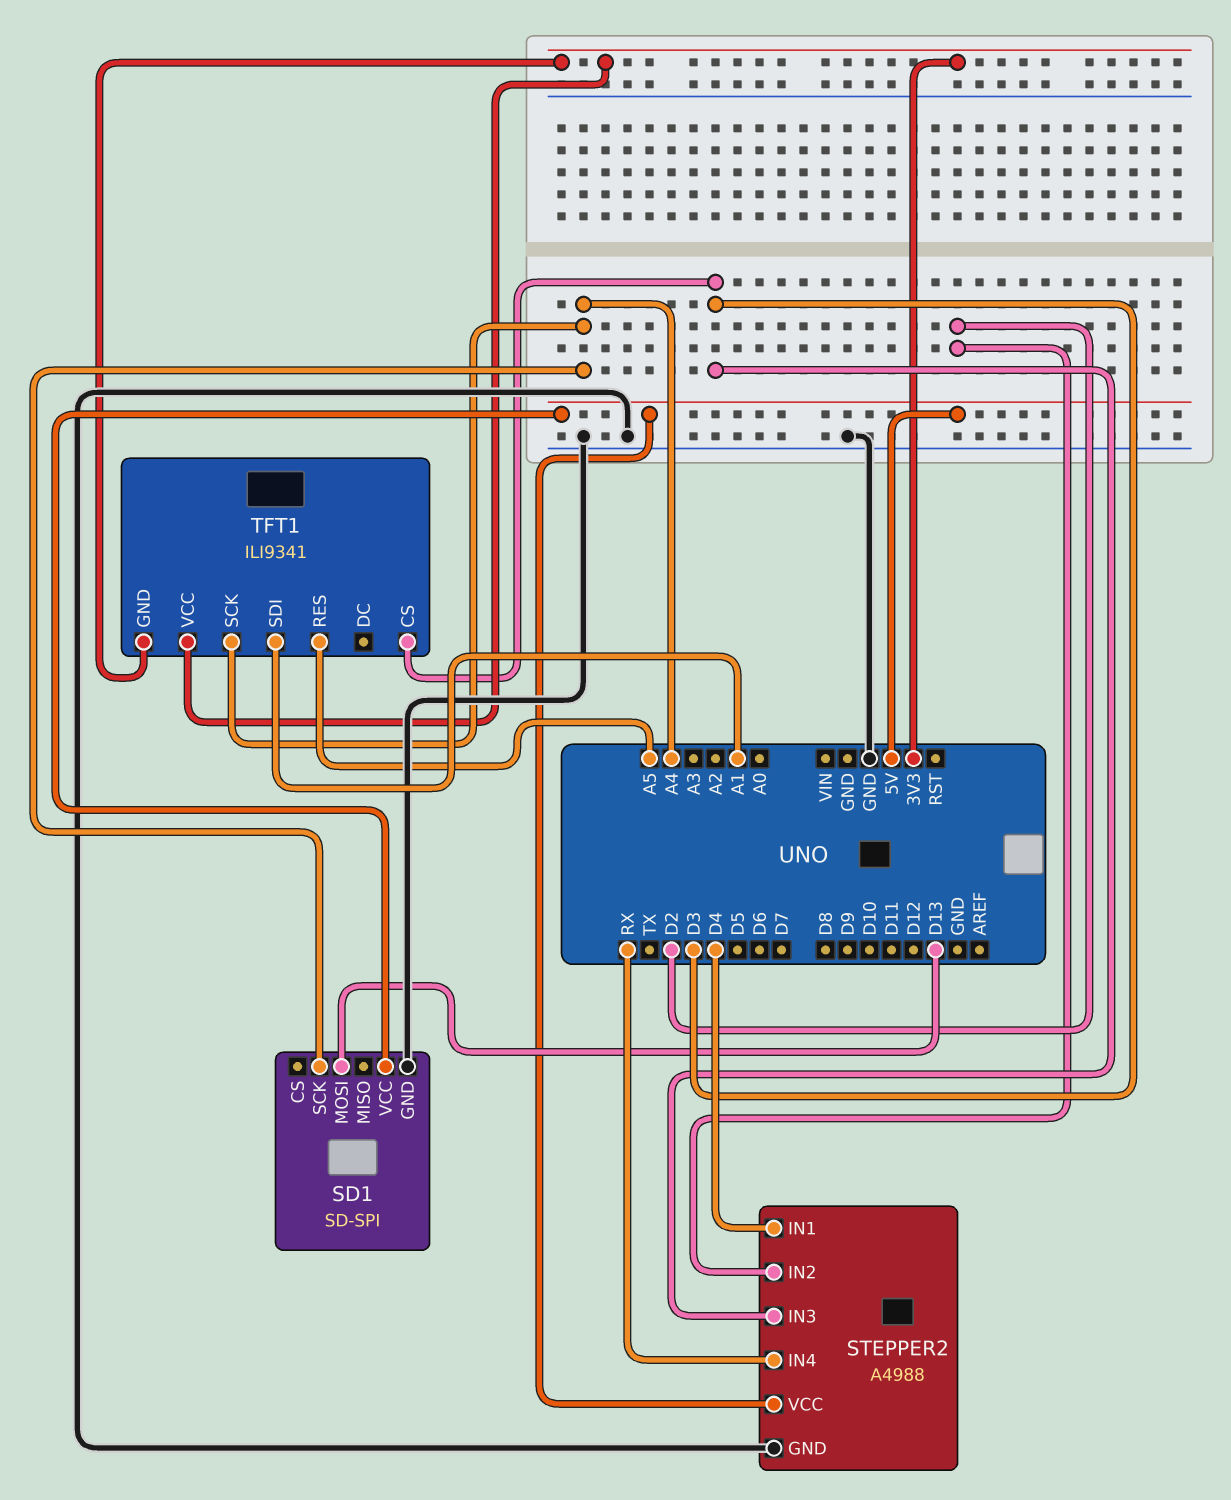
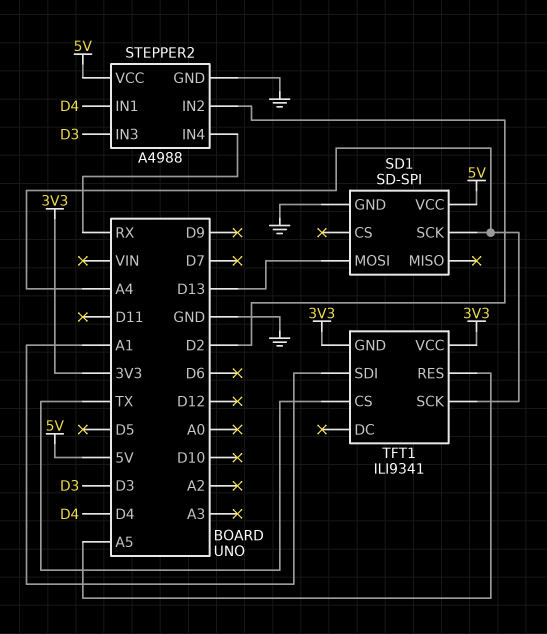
TFT1 pin CS: D3 -> TX

